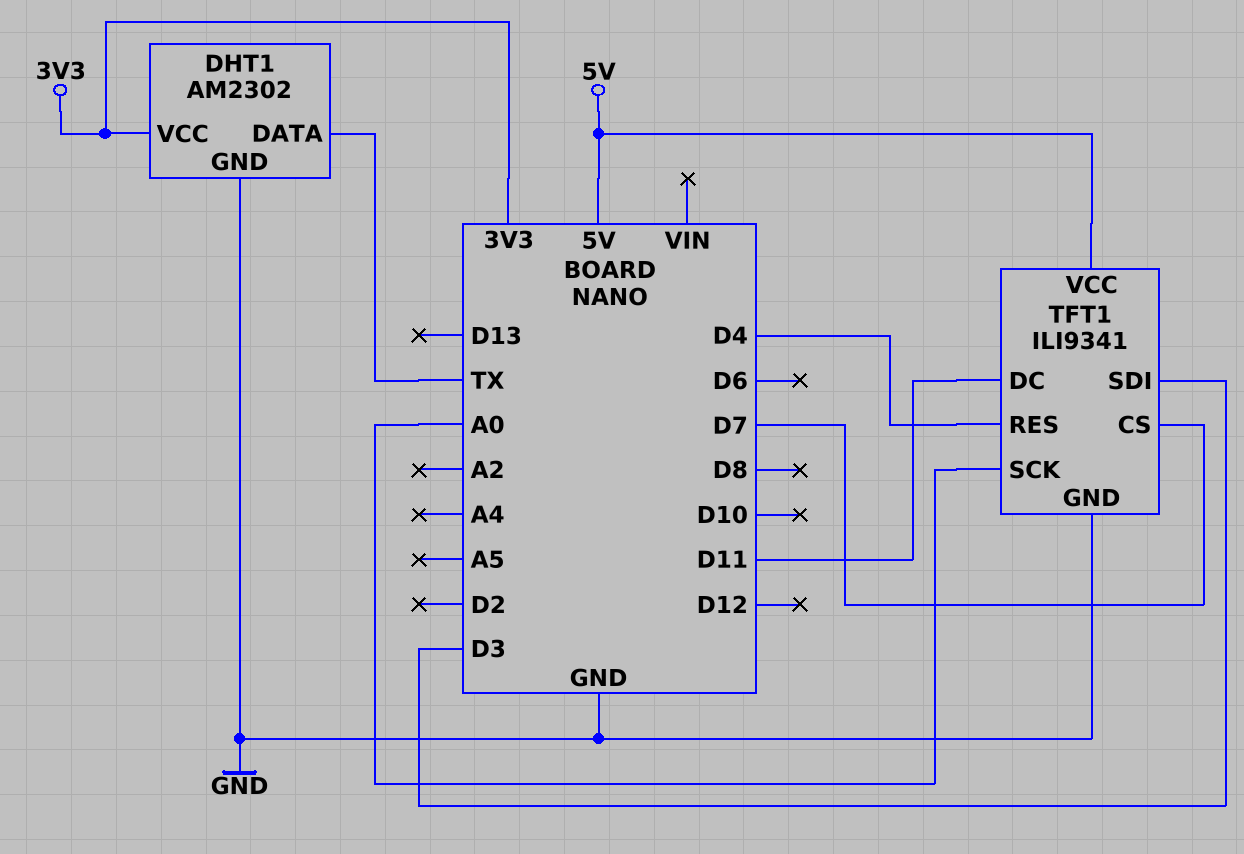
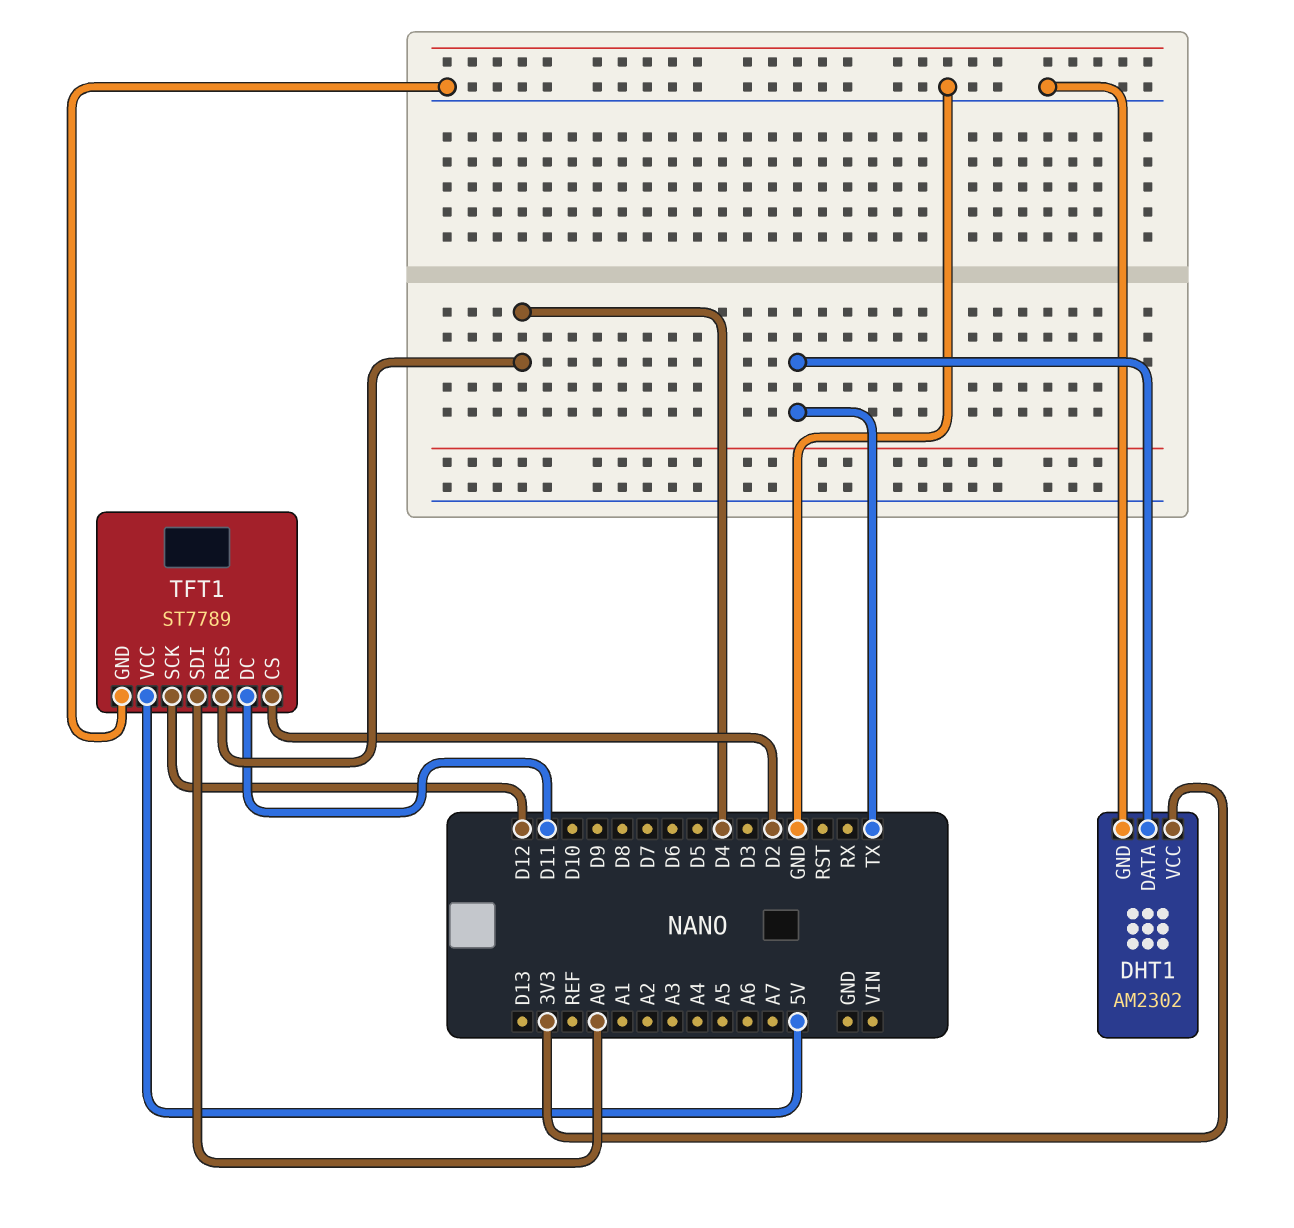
TFT1: ILI9341 -> ST7789
TFT1 pin CS: D7 -> D2
TFT1 pin SCK: A0 -> D12
TFT1 pin SDI: D3 -> A0

